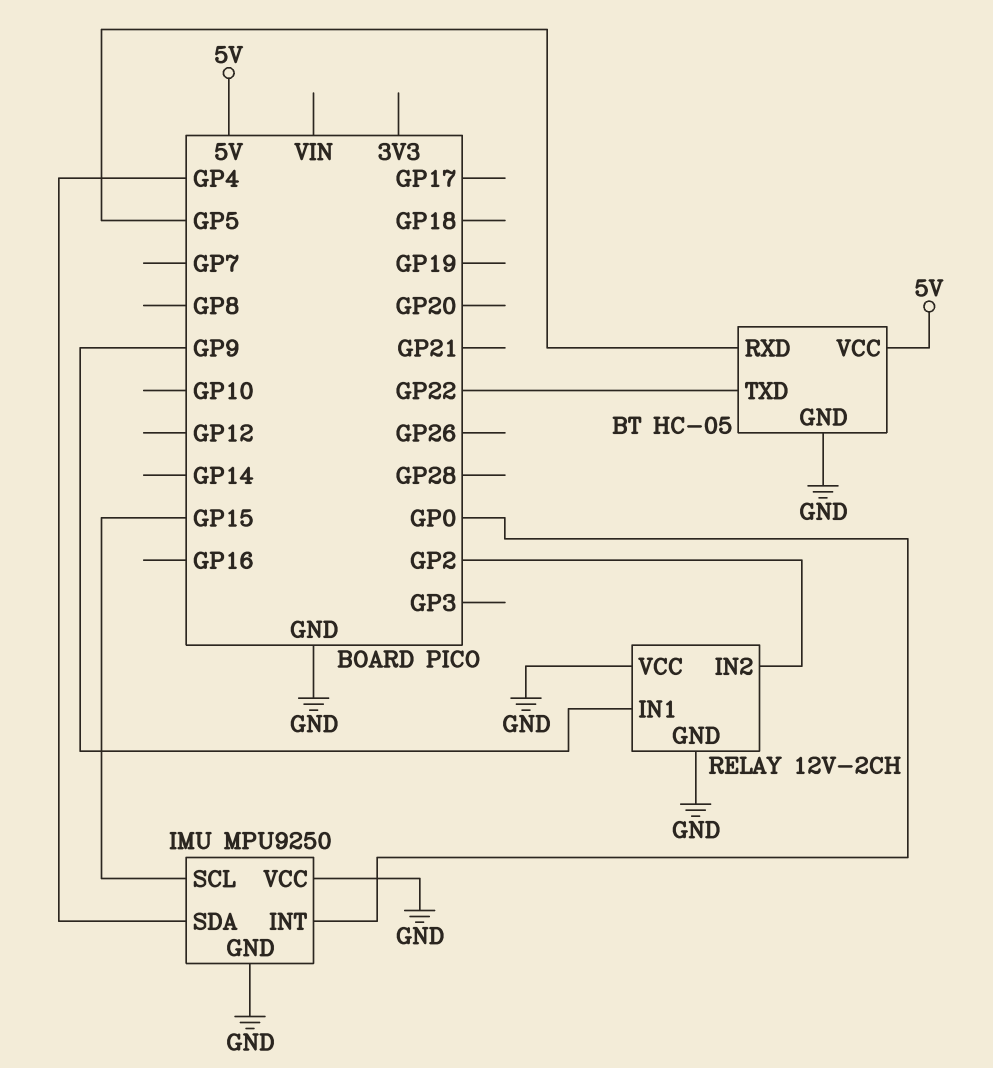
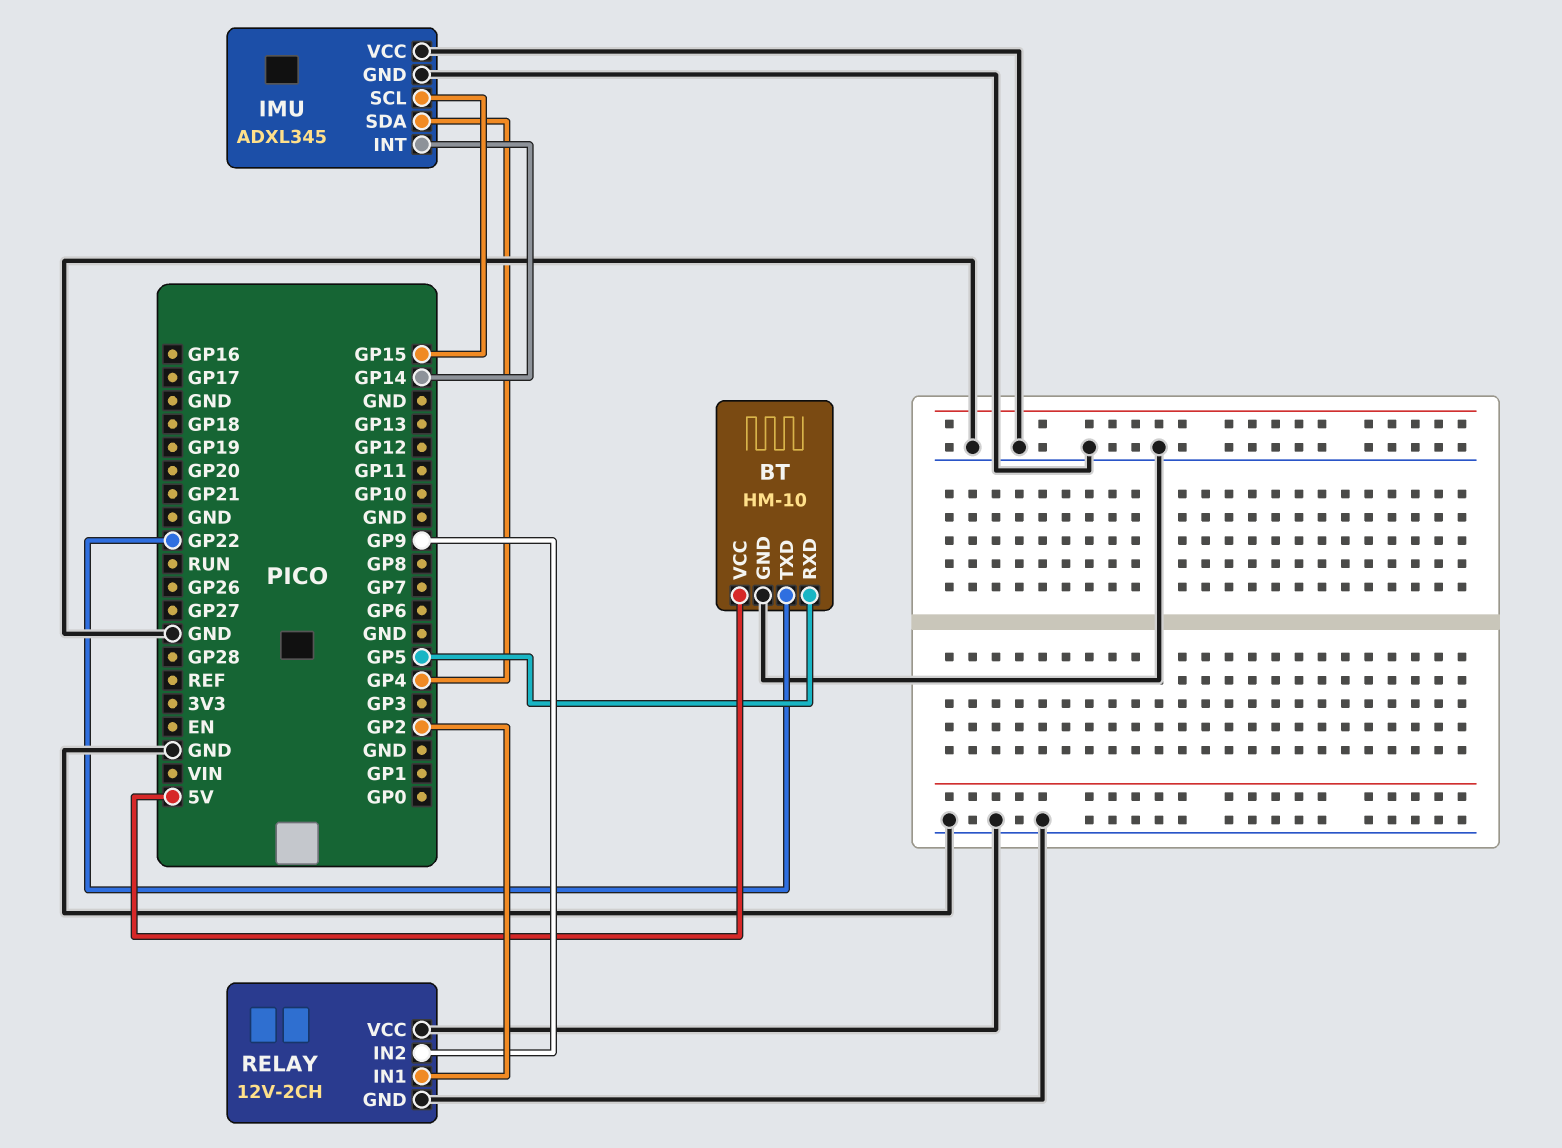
BT: HC-05 -> HM-10
IMU: MPU9250 -> ADXL345
IMU pin INT: GP0 -> GP14
RELAY pin IN1: GP9 -> GP2
RELAY pin IN2: GP2 -> GP9

